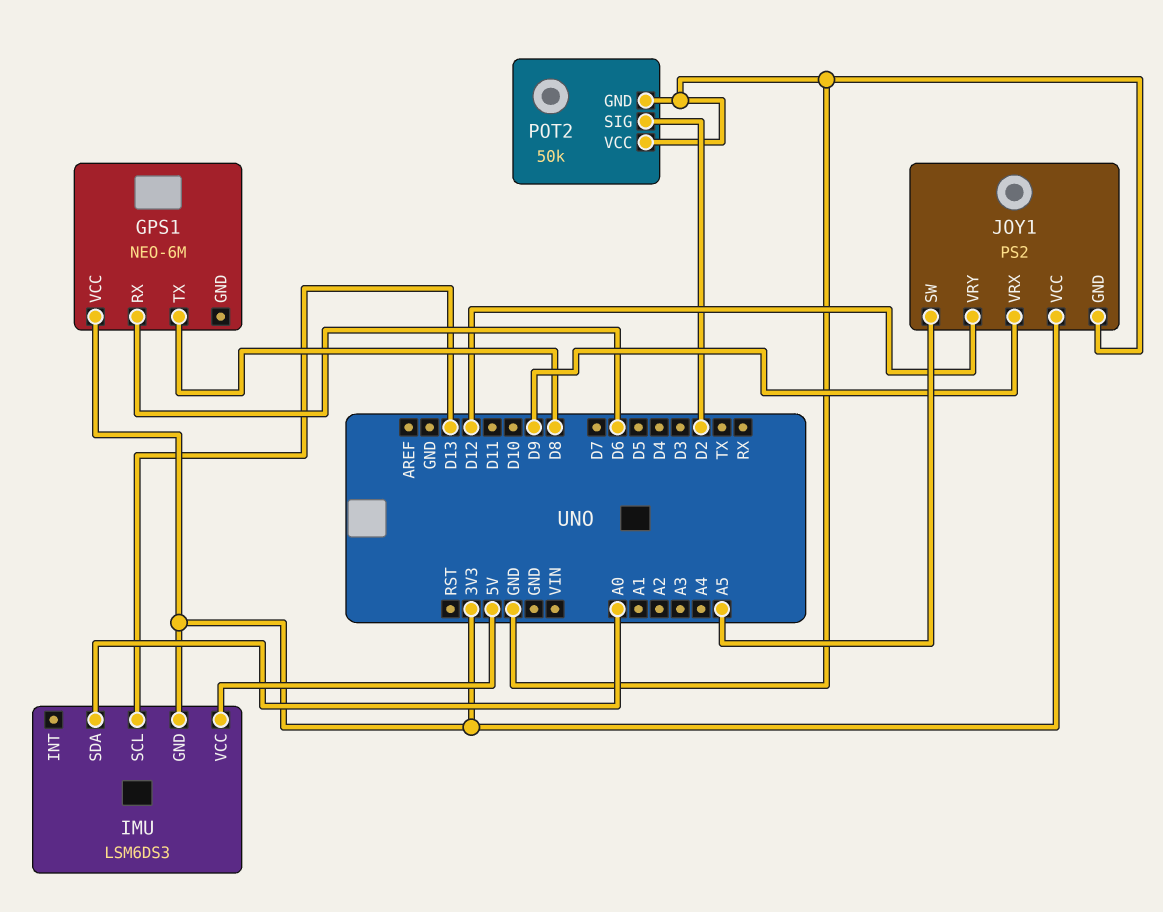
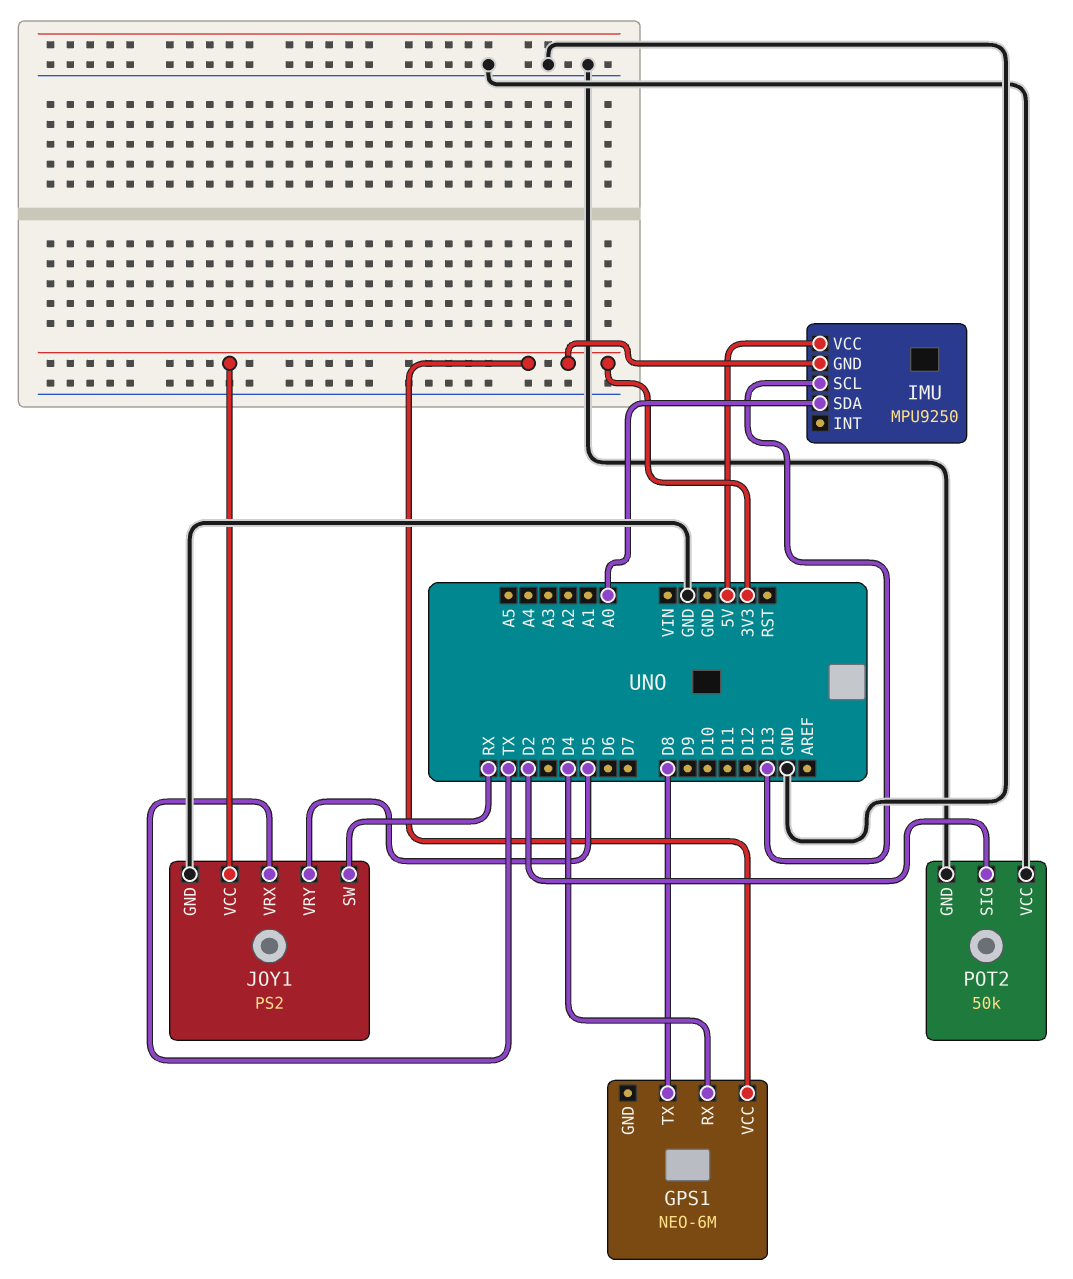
GPS1 pin RX: D6 -> D4
IMU: LSM6DS3 -> MPU9250
JOY1 pin SW: A5 -> RX
JOY1 pin VRX: D9 -> TX
JOY1 pin VRY: D12 -> D5

